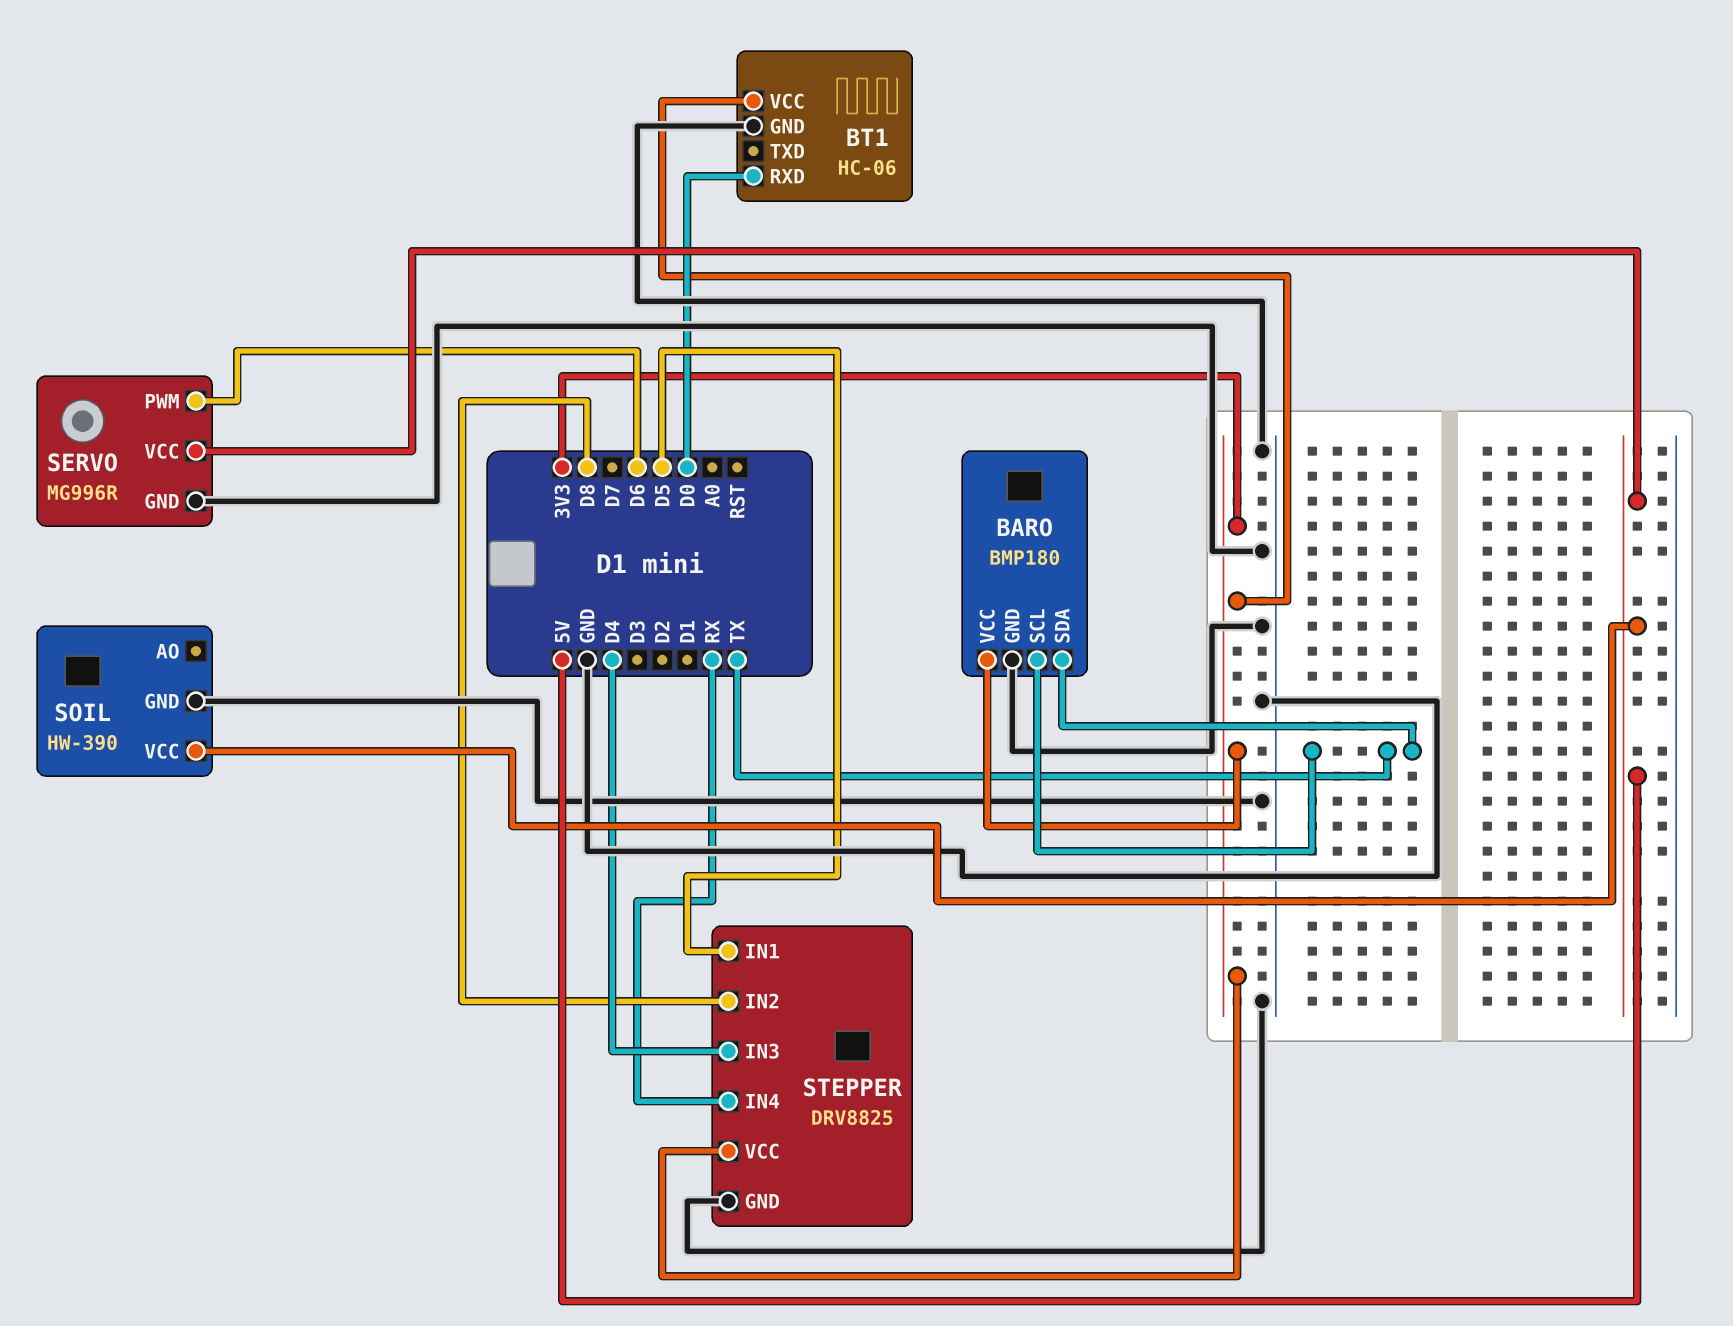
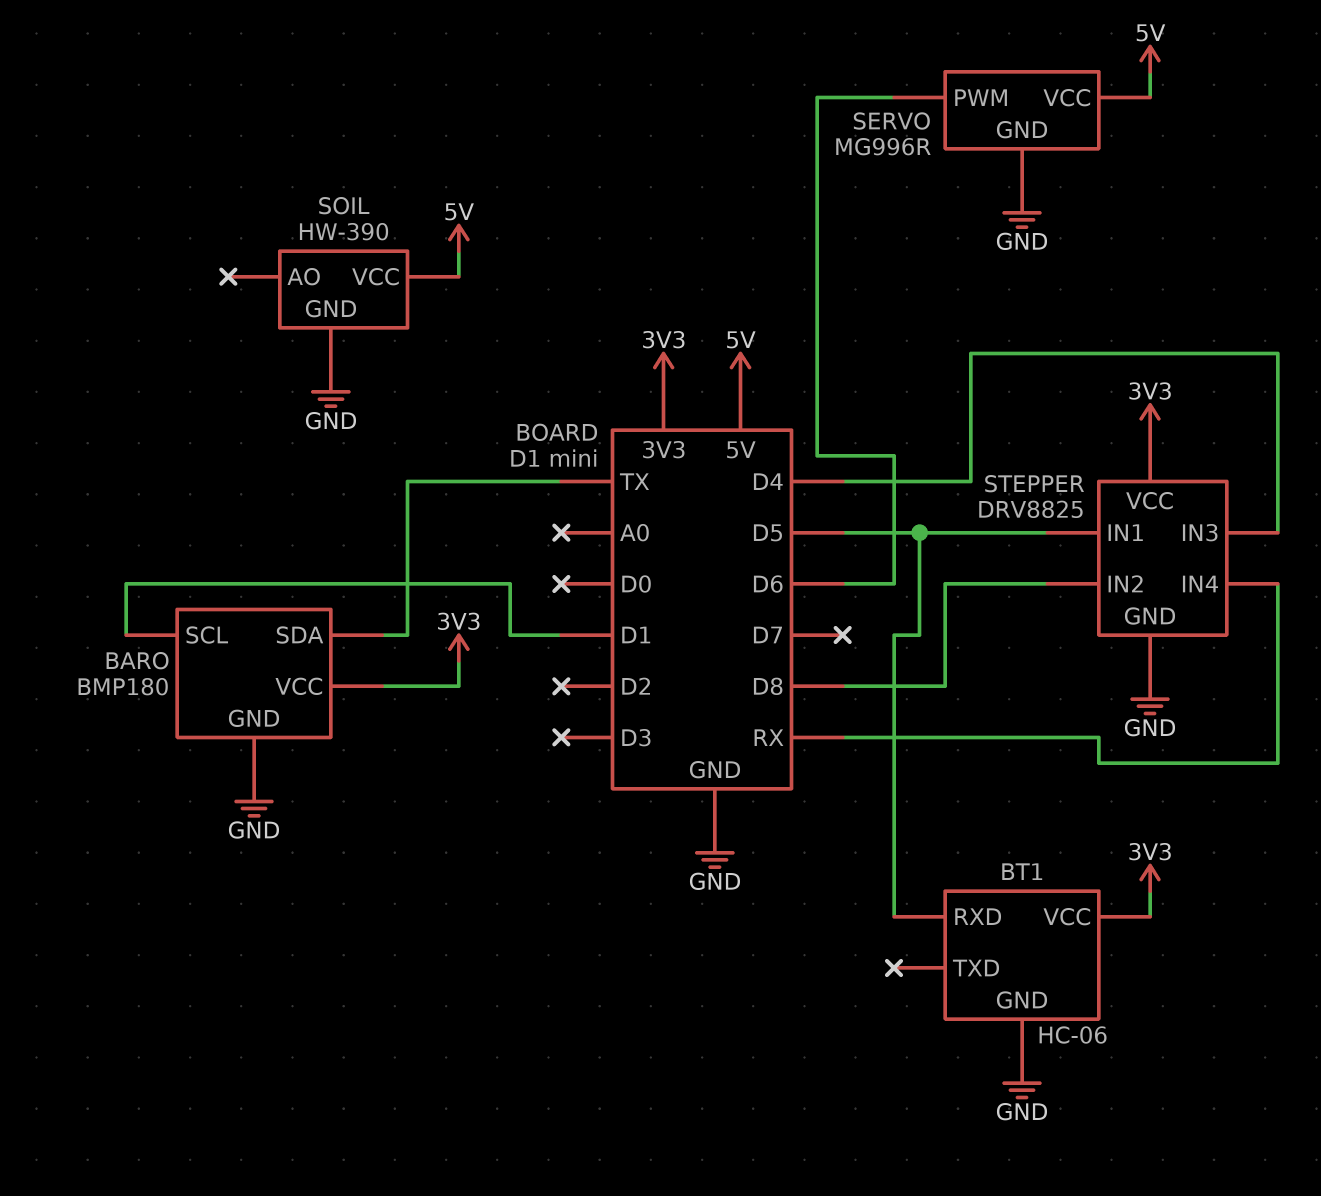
BARO pin SCL: TX -> D1
BT1 pin RXD: D0 -> D5

